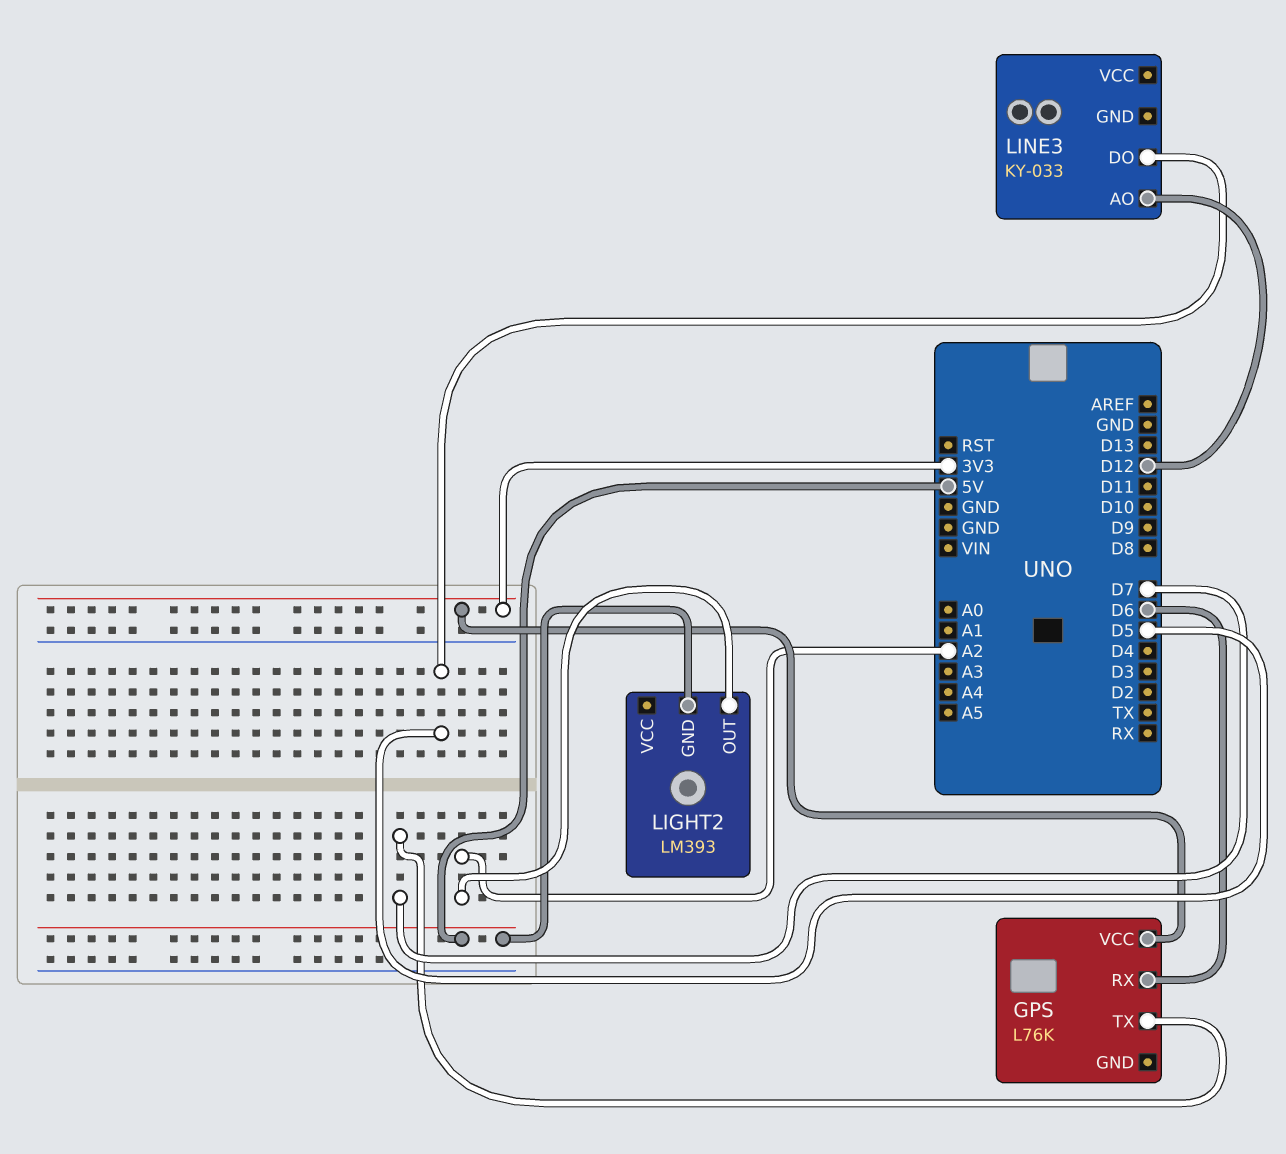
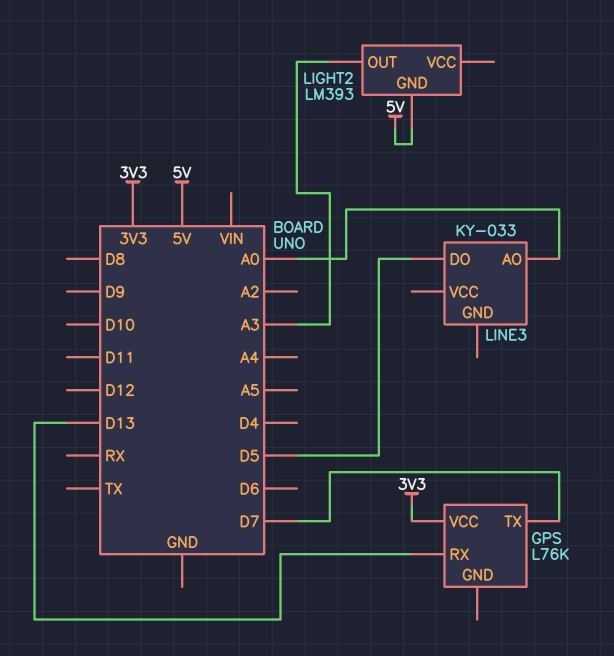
GPS pin RX: D6 -> D13
LIGHT2 pin OUT: A2 -> A3
LINE3 pin AO: D12 -> A0

